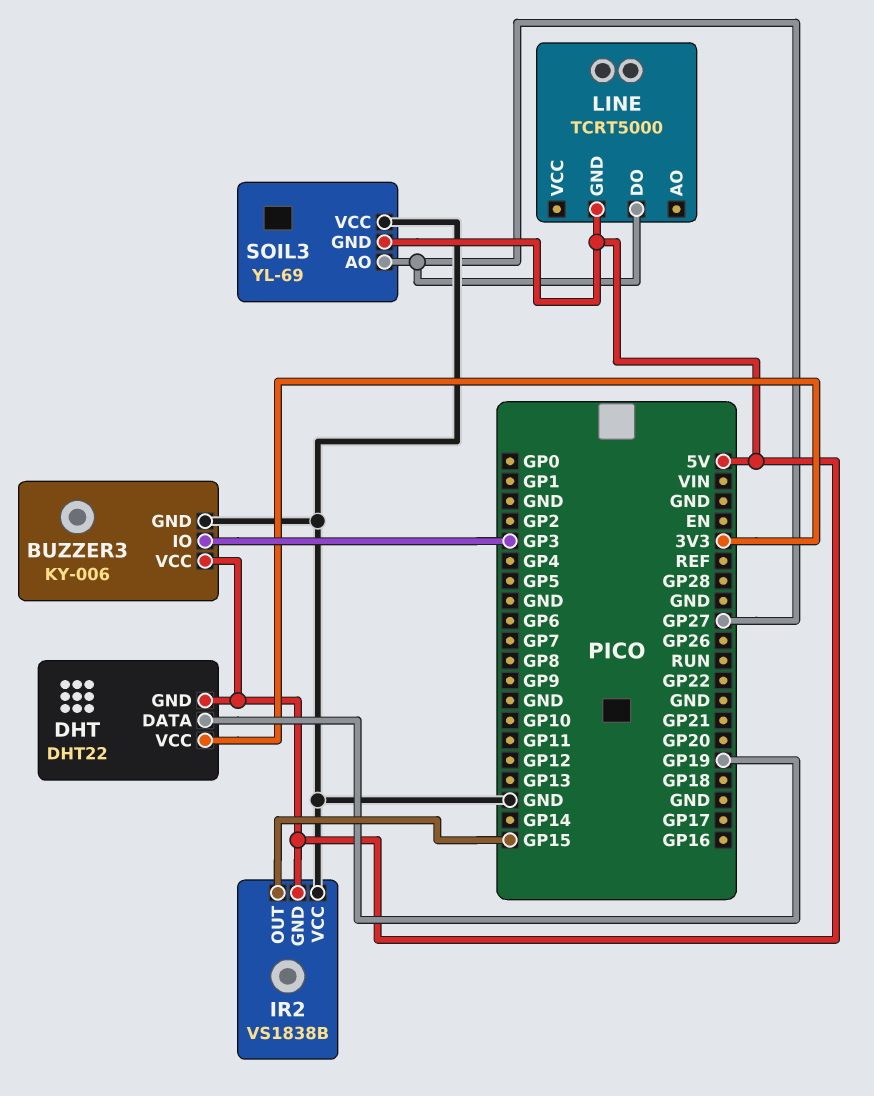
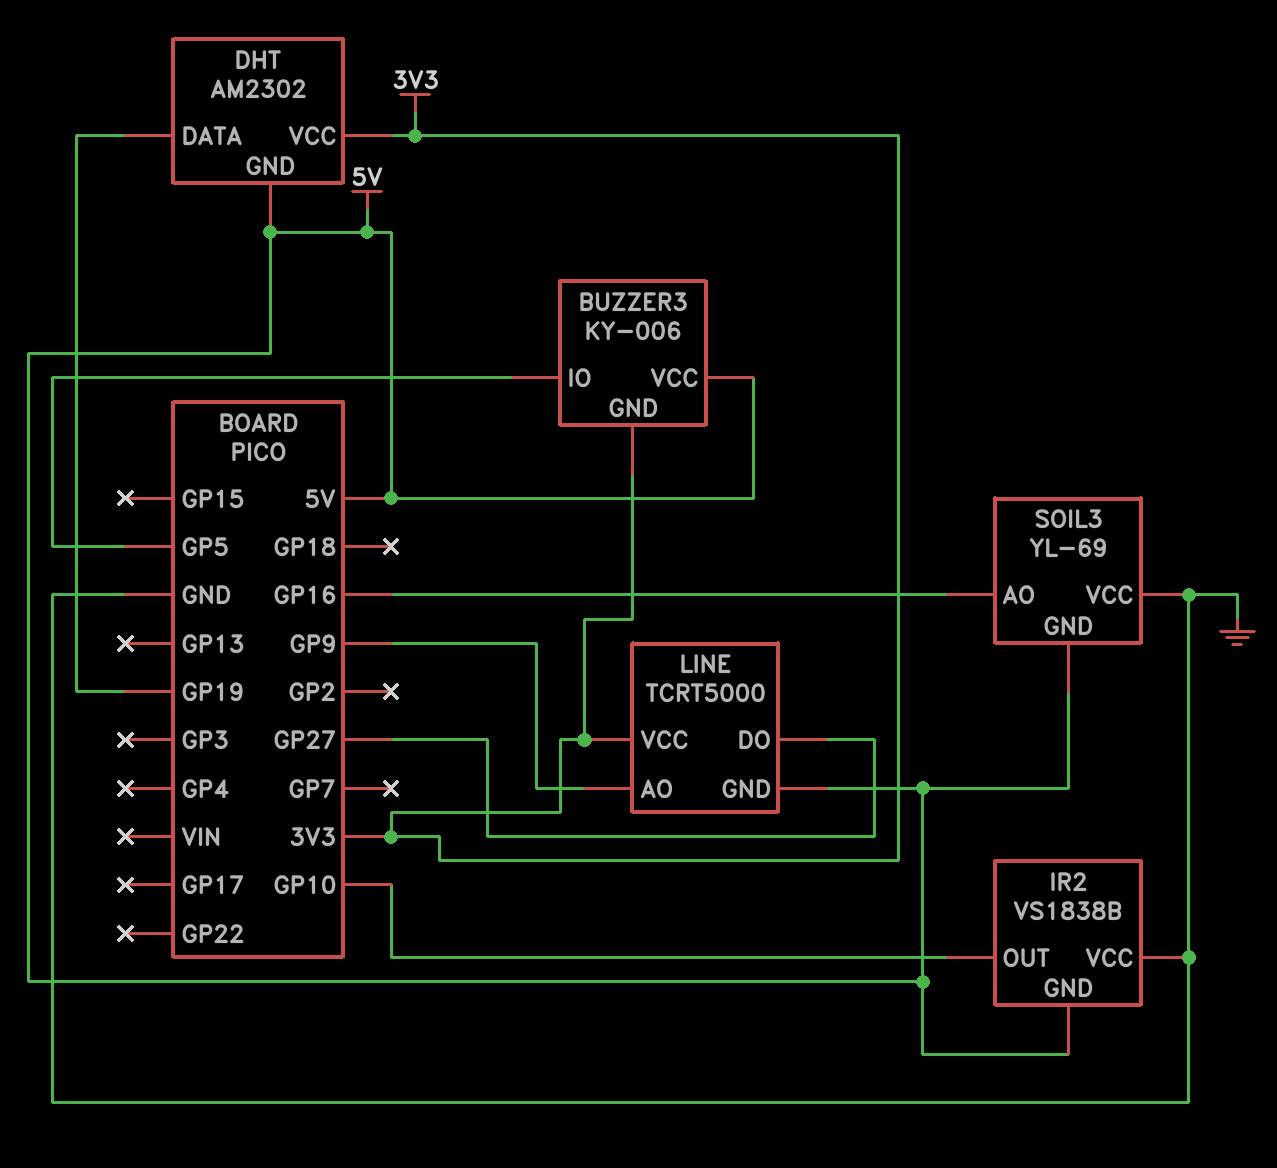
BUZZER3 pin GND: GND -> 3V3
BUZZER3 pin IO: GP3 -> GP5
DHT: DHT22 -> AM2302
IR2 pin OUT: GP15 -> GP10
LINE pin AO: none -> GP9
LINE pin VCC: none -> 3V3
SOIL3 pin AO: GP27 -> GP16

